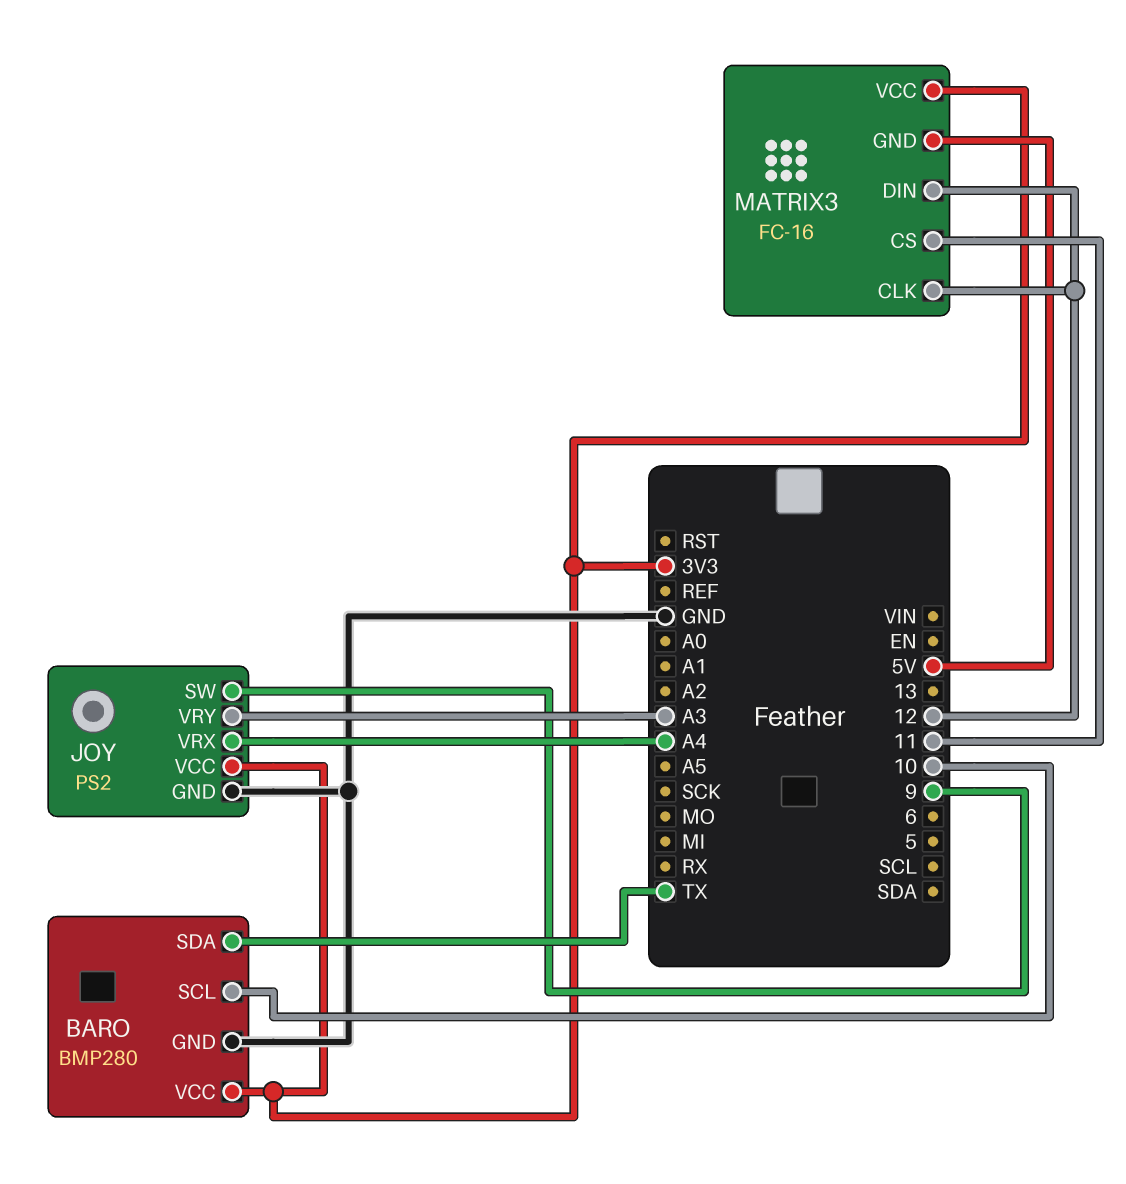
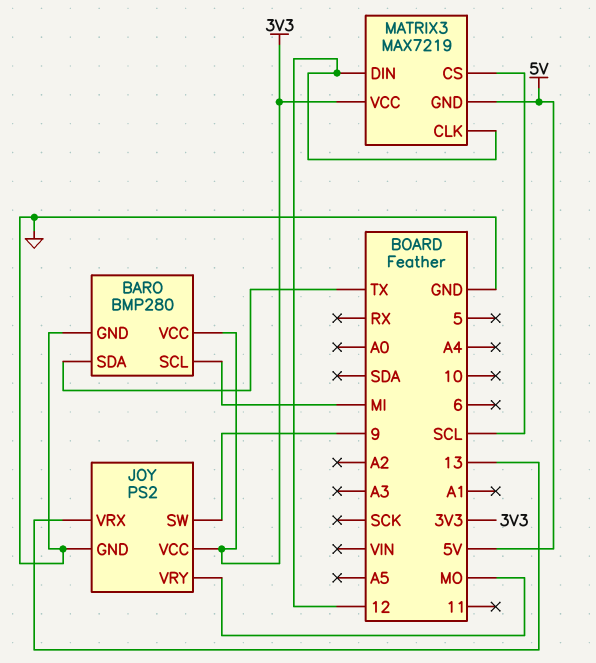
BARO pin SCL: 10 -> MI
JOY pin VRX: A4 -> 13
JOY pin VRY: A3 -> MO
MATRIX3: FC-16 -> MAX7219
MATRIX3 pin CS: 11 -> SCL

